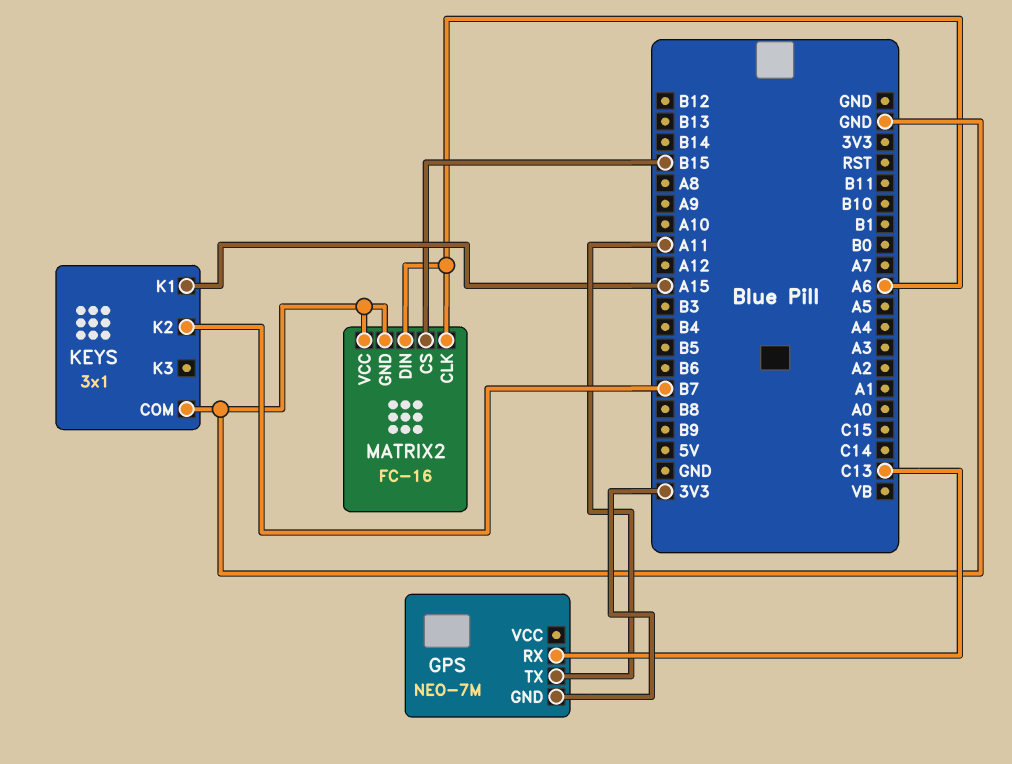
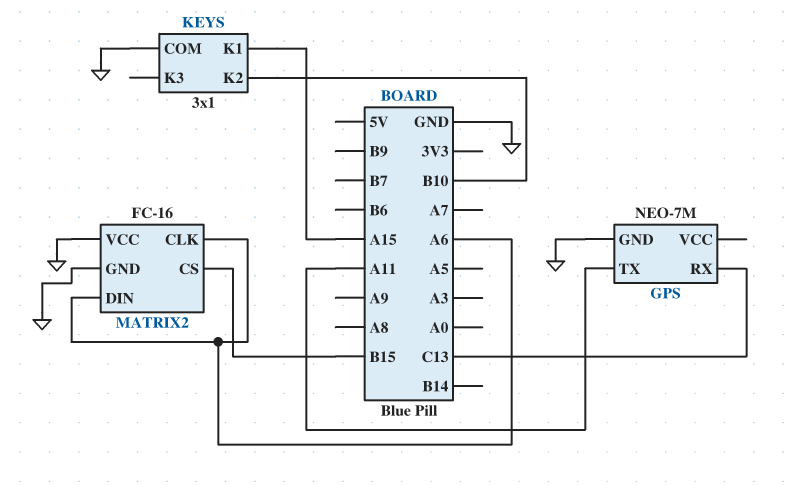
GPS pin GND: 3V3 -> GND
KEYS pin K2: B7 -> B10

